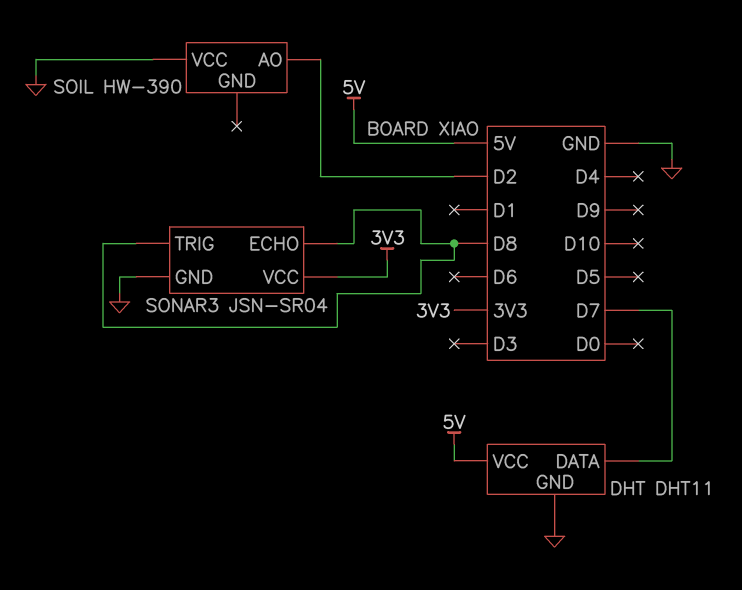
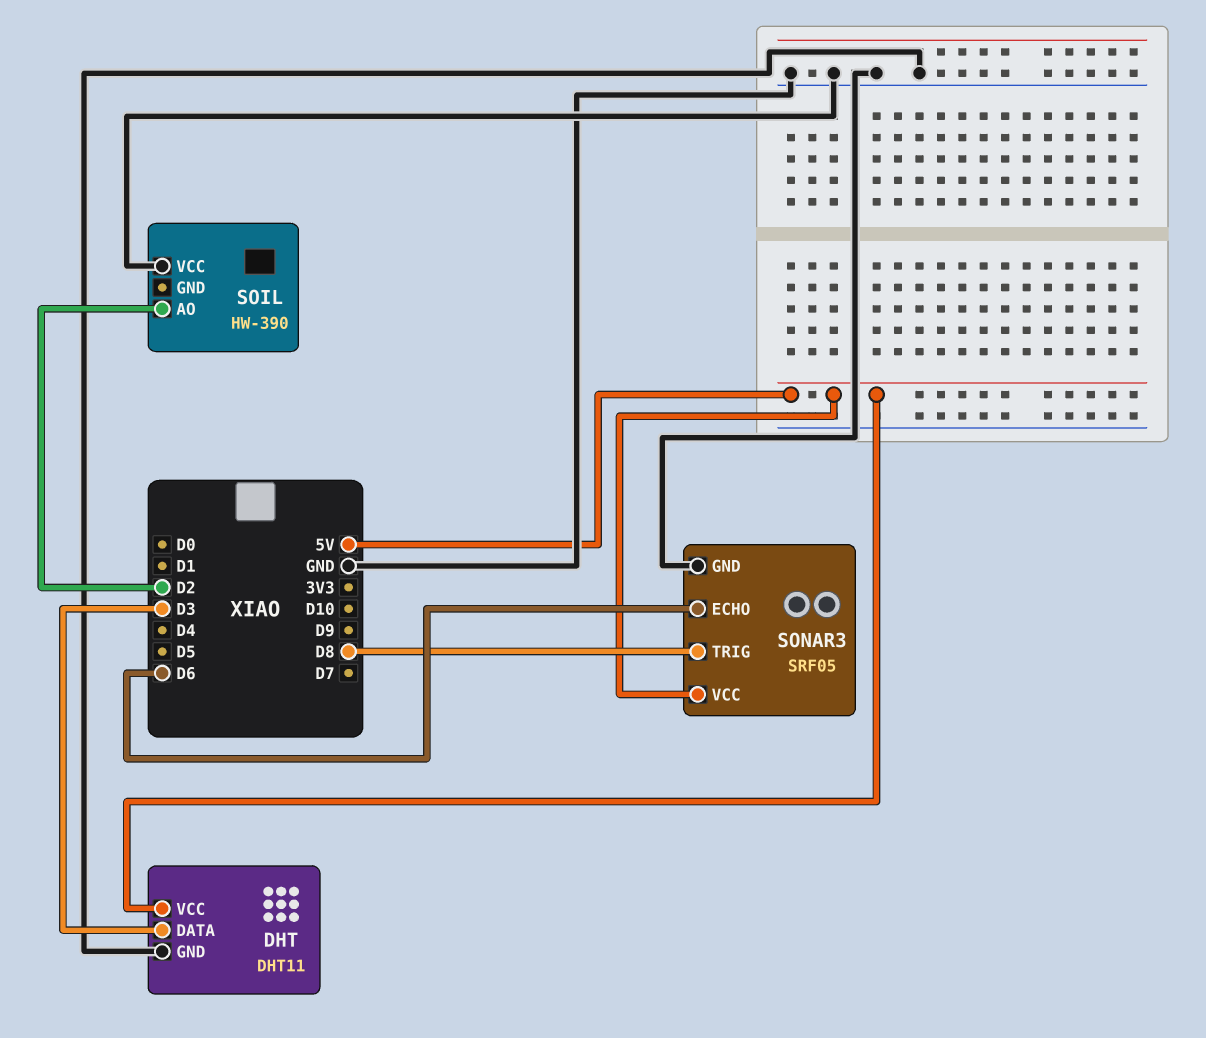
DHT pin DATA: D7 -> D3
SONAR3: JSN-SR04 -> SRF05
SONAR3 pin ECHO: D8 -> D6
SONAR3 pin VCC: 3V3 -> 5V

